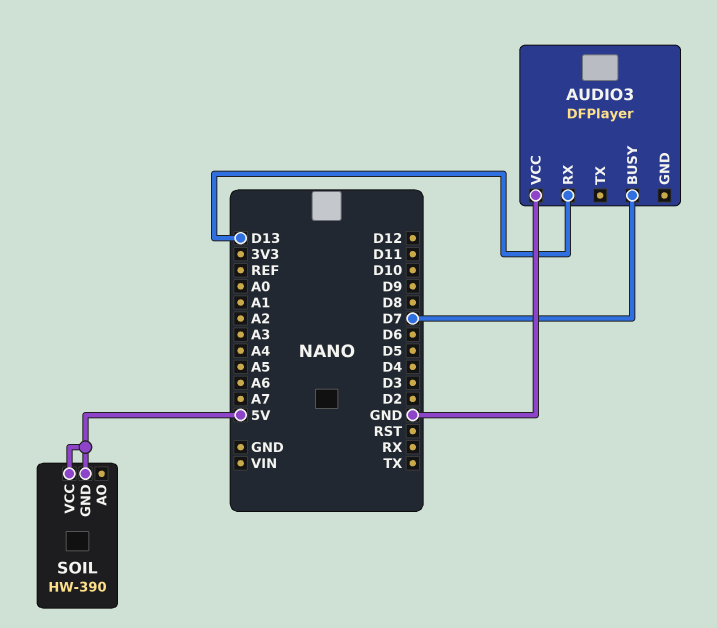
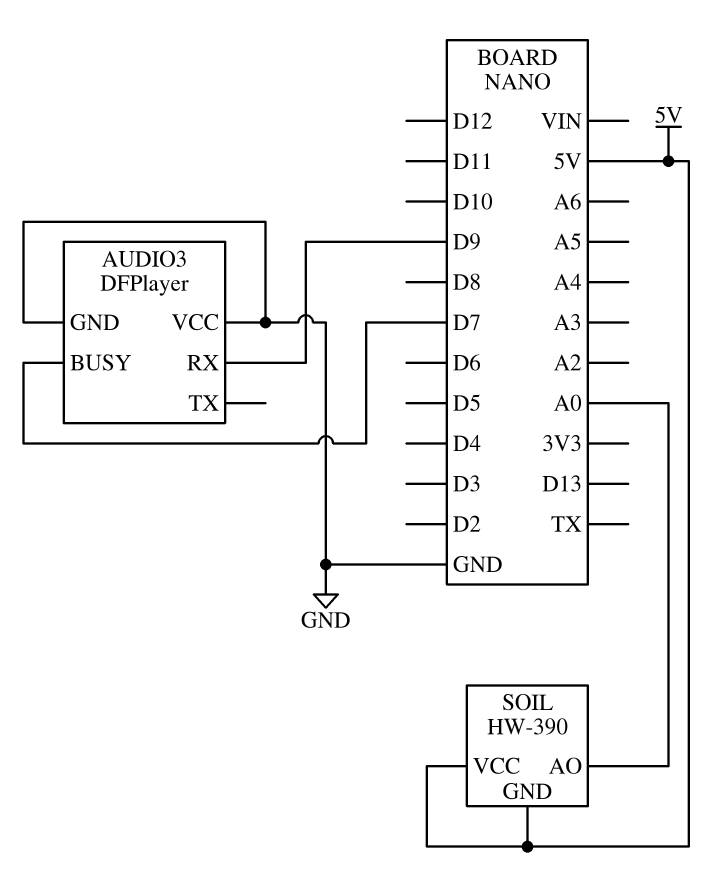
AUDIO3 pin GND: none -> GND
AUDIO3 pin RX: D13 -> D9
SOIL pin AO: none -> A0

